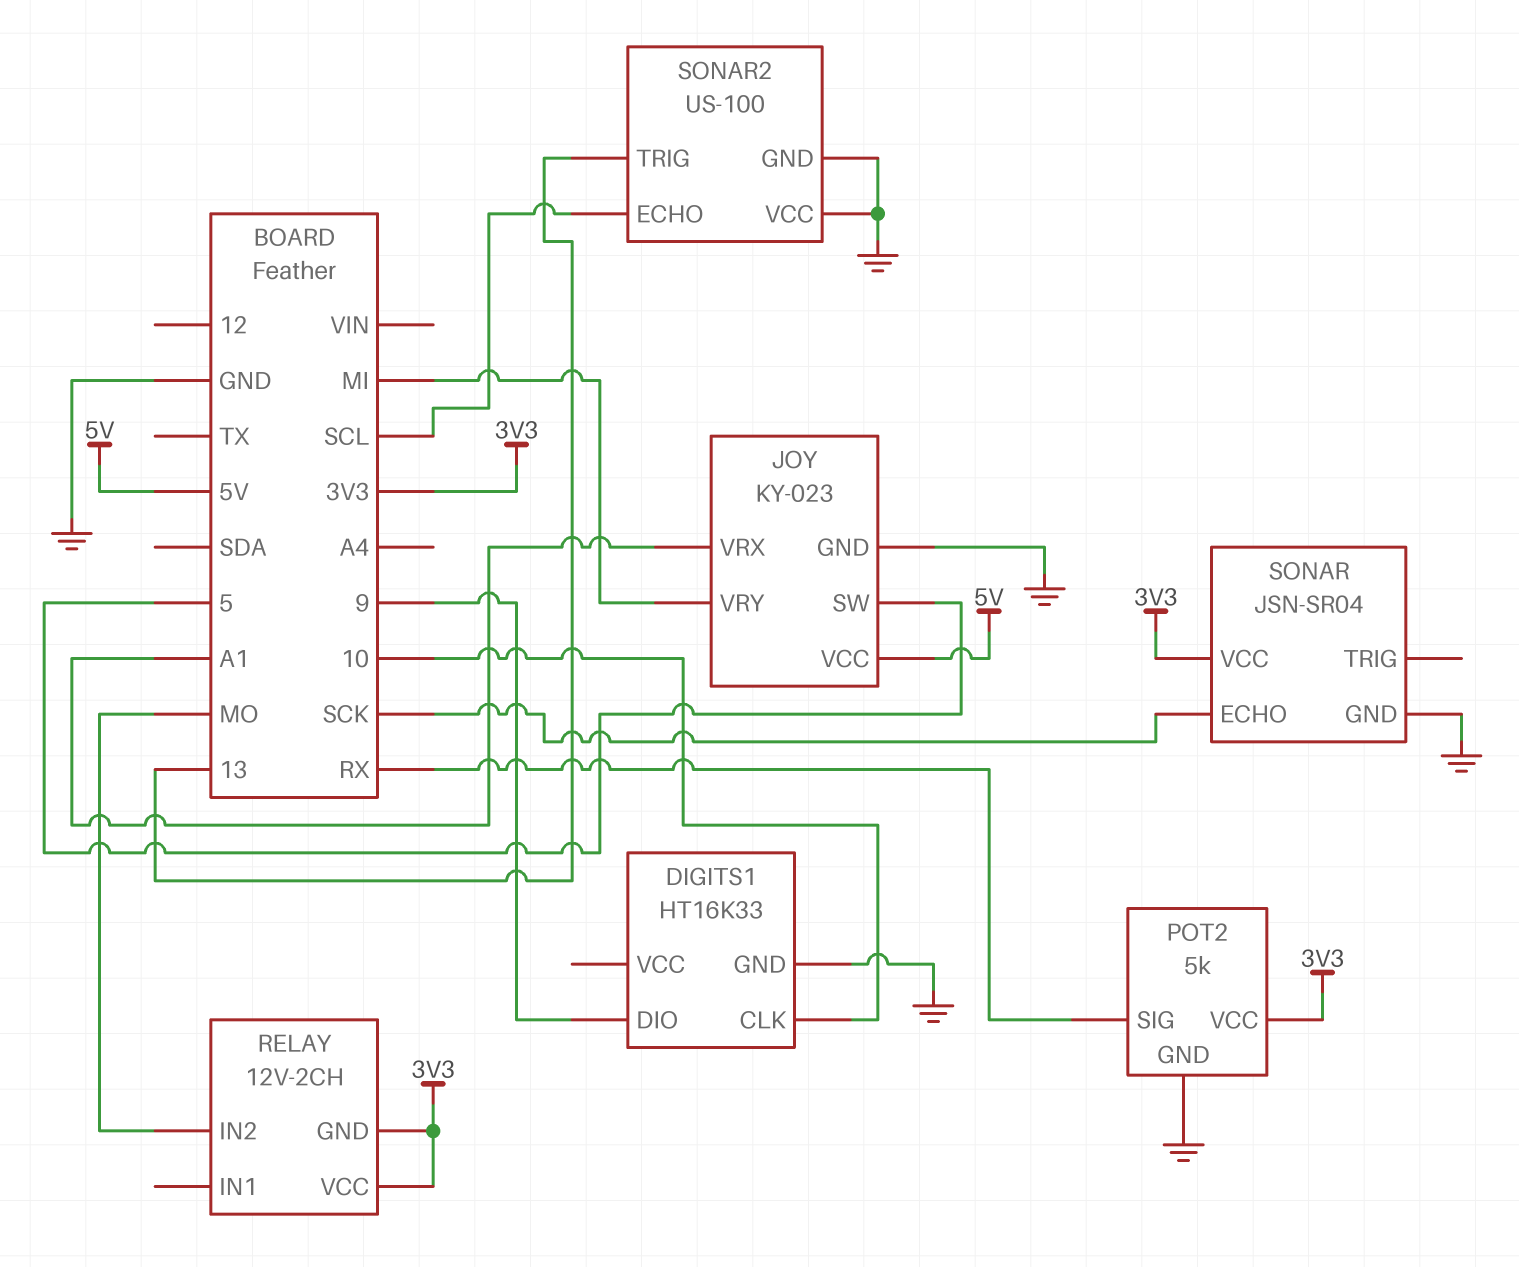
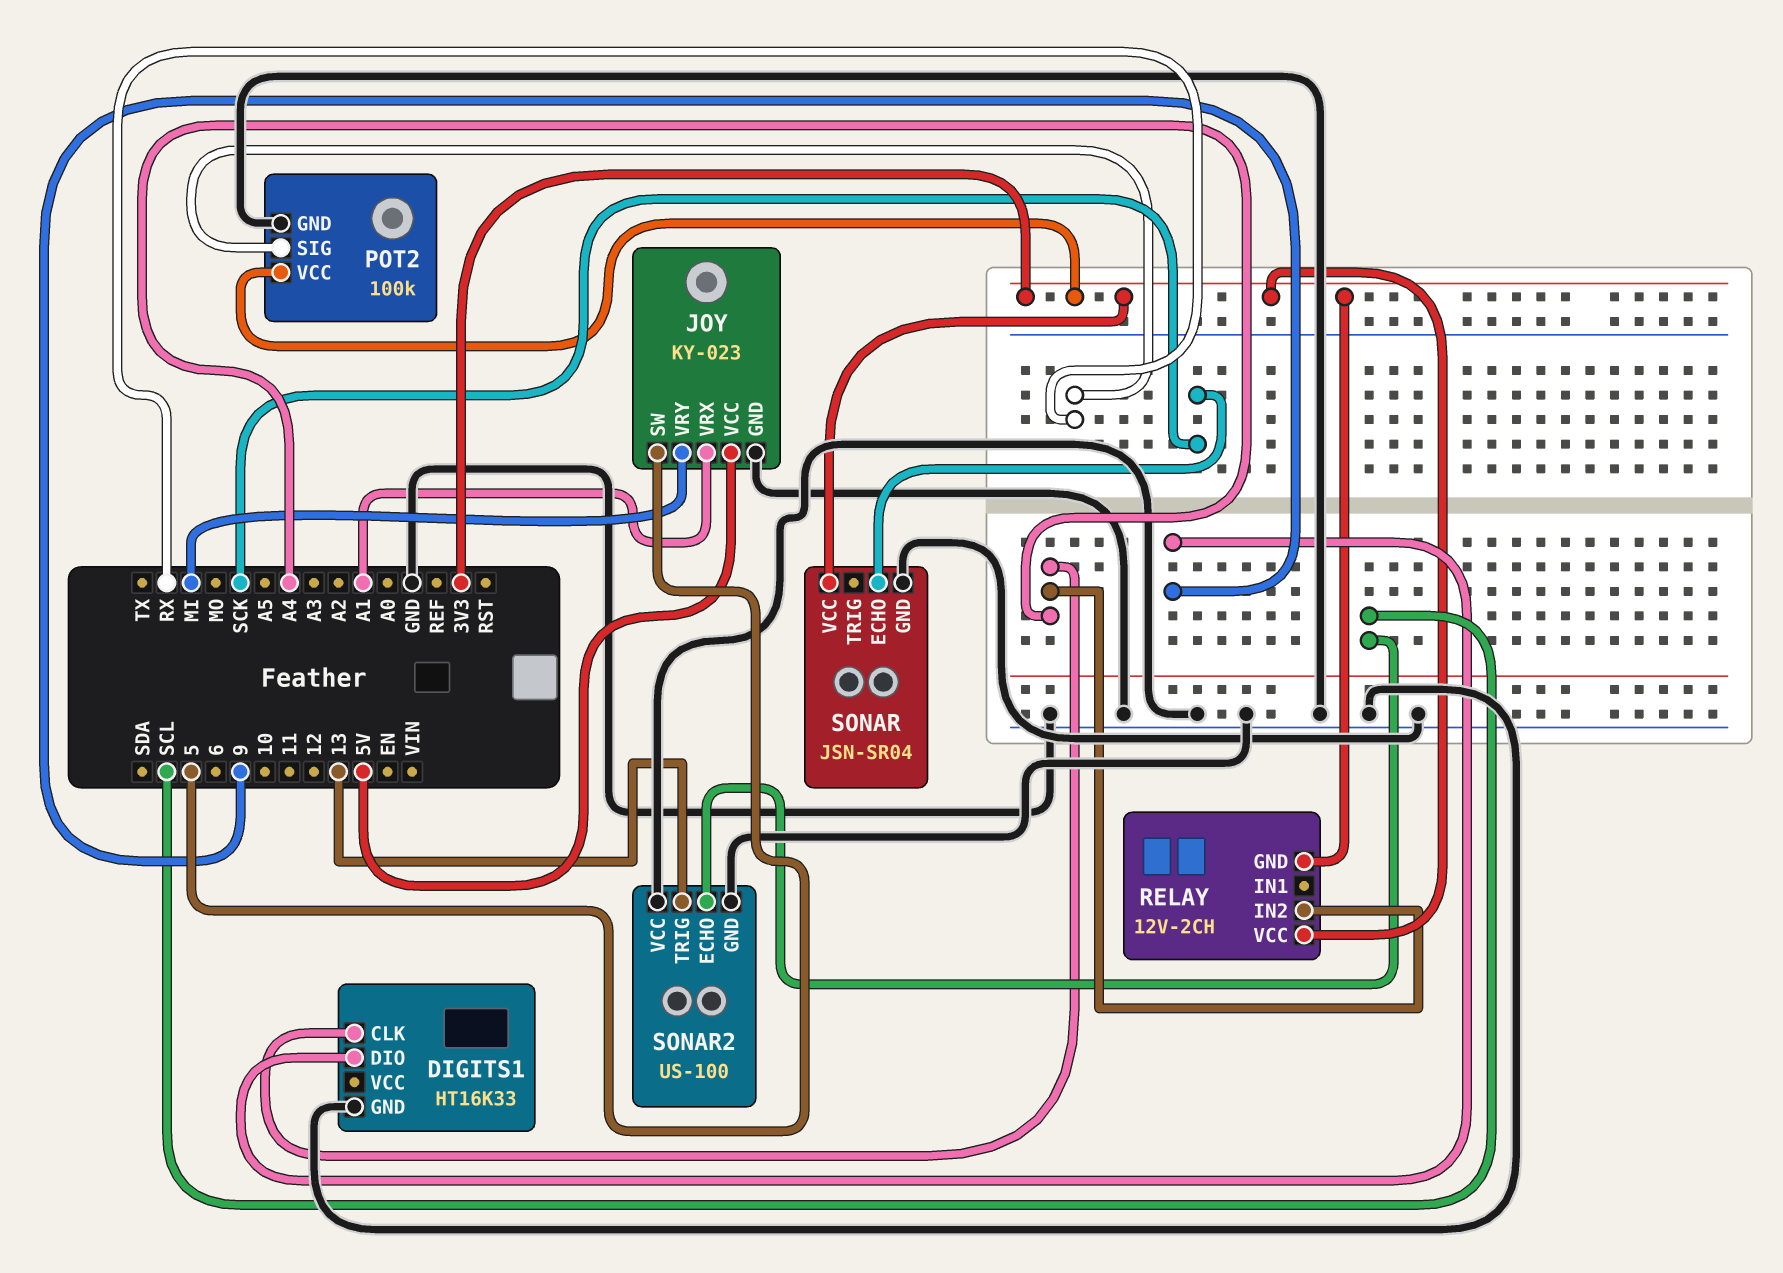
DIGITS1 pin CLK: 10 -> A4
POT2: 5k -> 100k
RELAY pin IN2: MO -> A4

